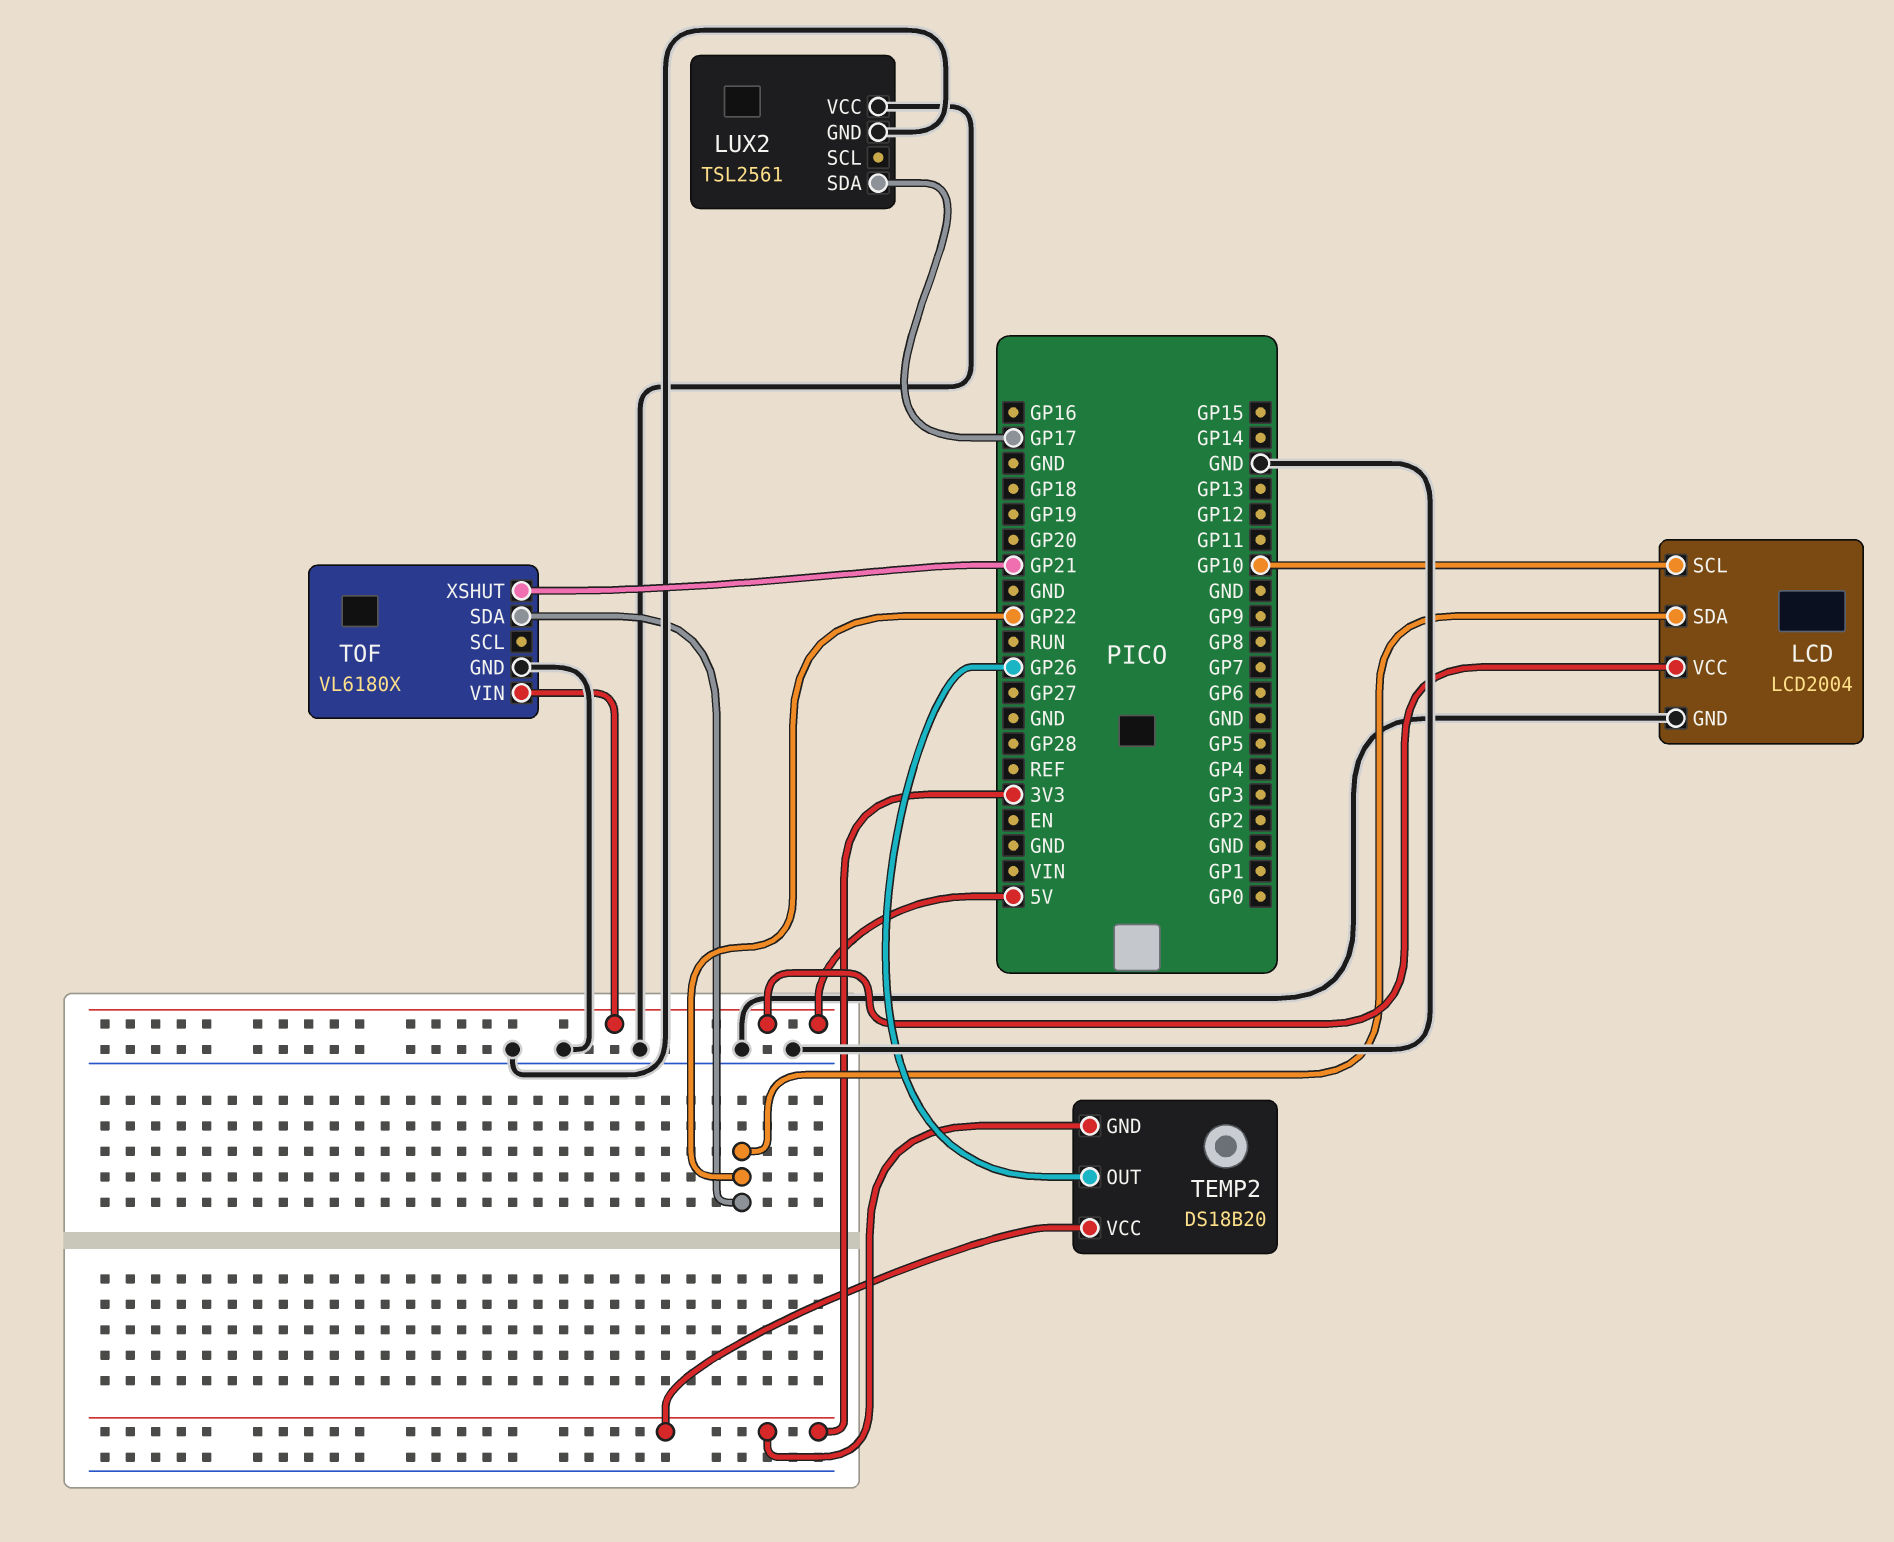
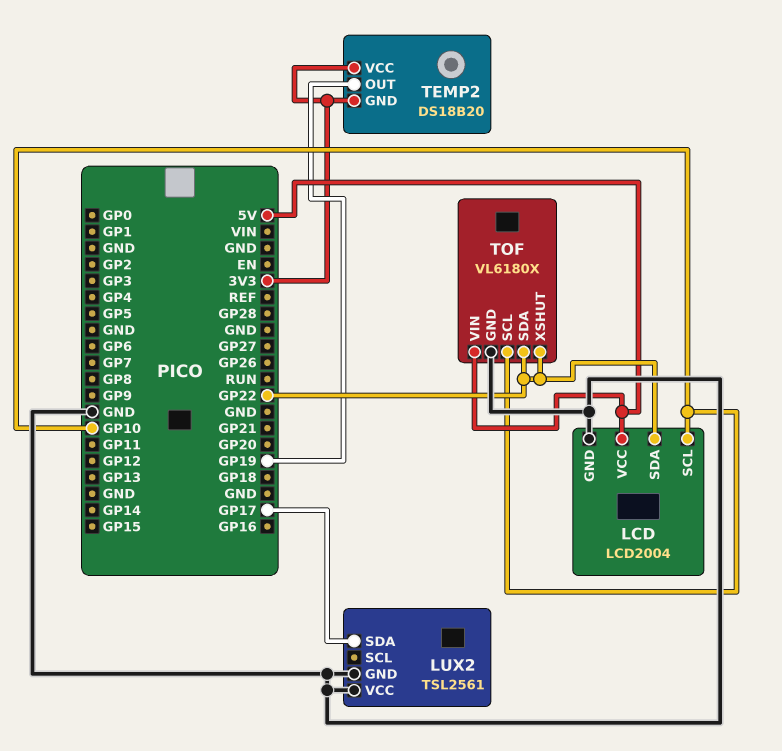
TEMP2 pin OUT: GP26 -> GP19
TOF pin SCL: none -> GP10
TOF pin XSHUT: GP21 -> GP22

